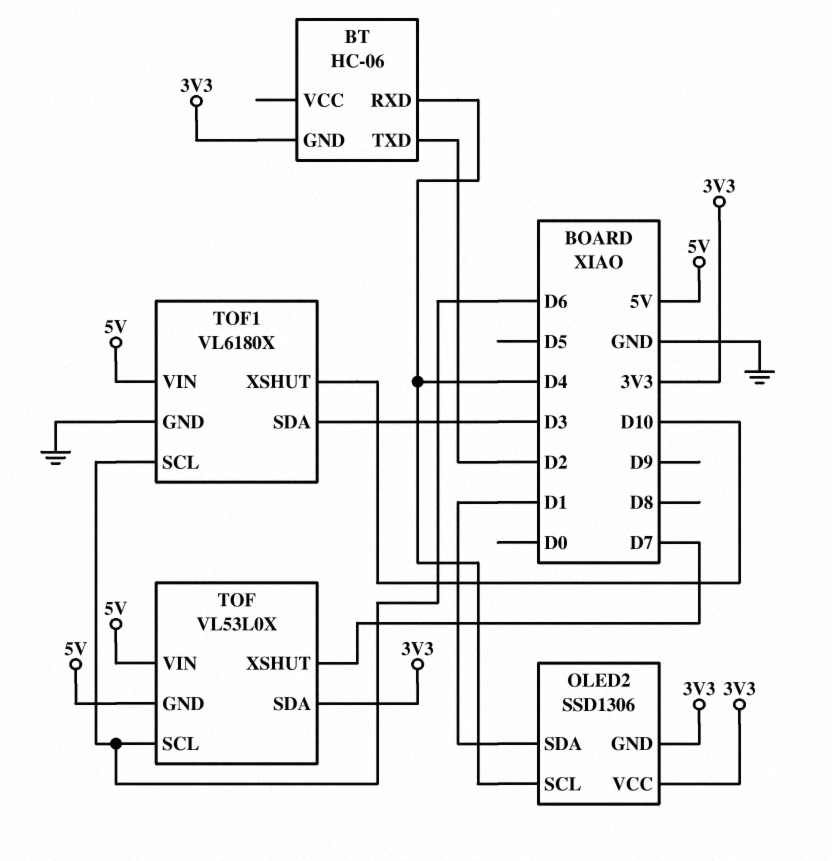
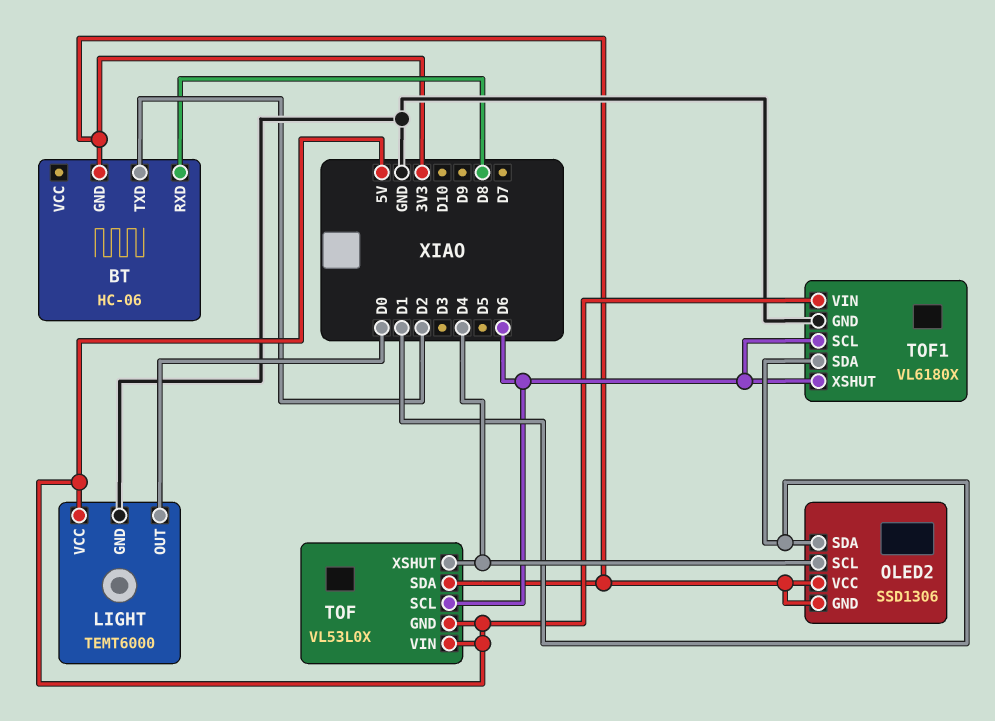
BT pin RXD: D4 -> D8
LIGHT: none -> TEMT6000
LIGHT pin GND: none -> GND
LIGHT pin OUT: none -> D0
LIGHT pin VCC: none -> 5V
TOF pin XSHUT: D7 -> D4
TOF1 pin SDA: D3 -> D1
TOF1 pin XSHUT: D10 -> D6

